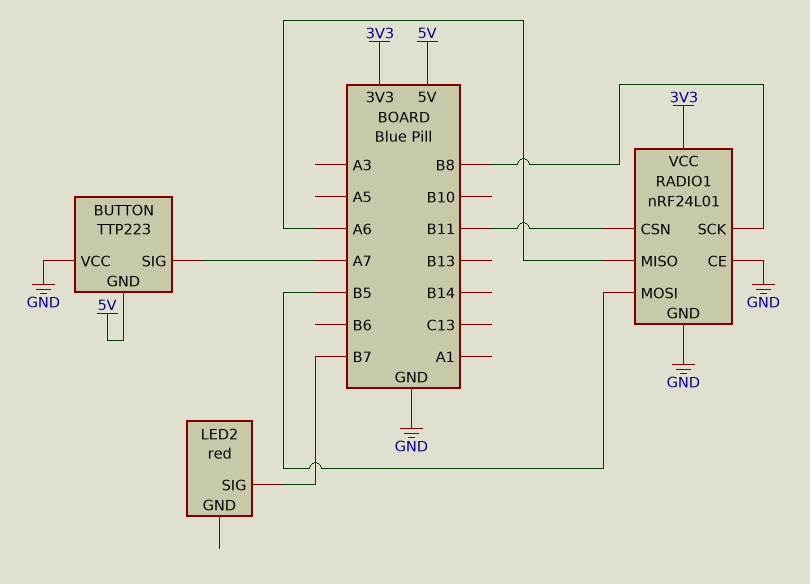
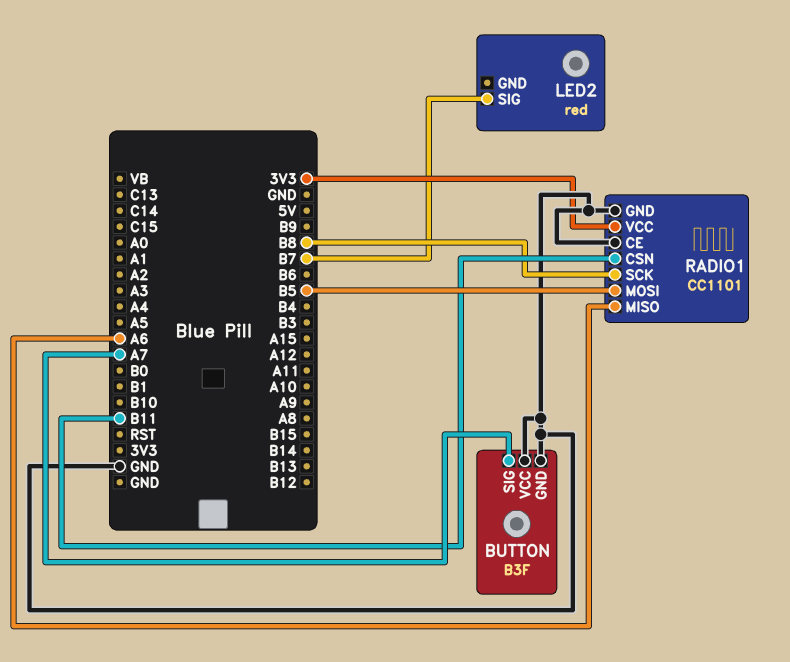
BUTTON: TTP223 -> B3F
BUTTON pin GND: 5V -> GND
RADIO1: nRF24L01 -> CC1101

